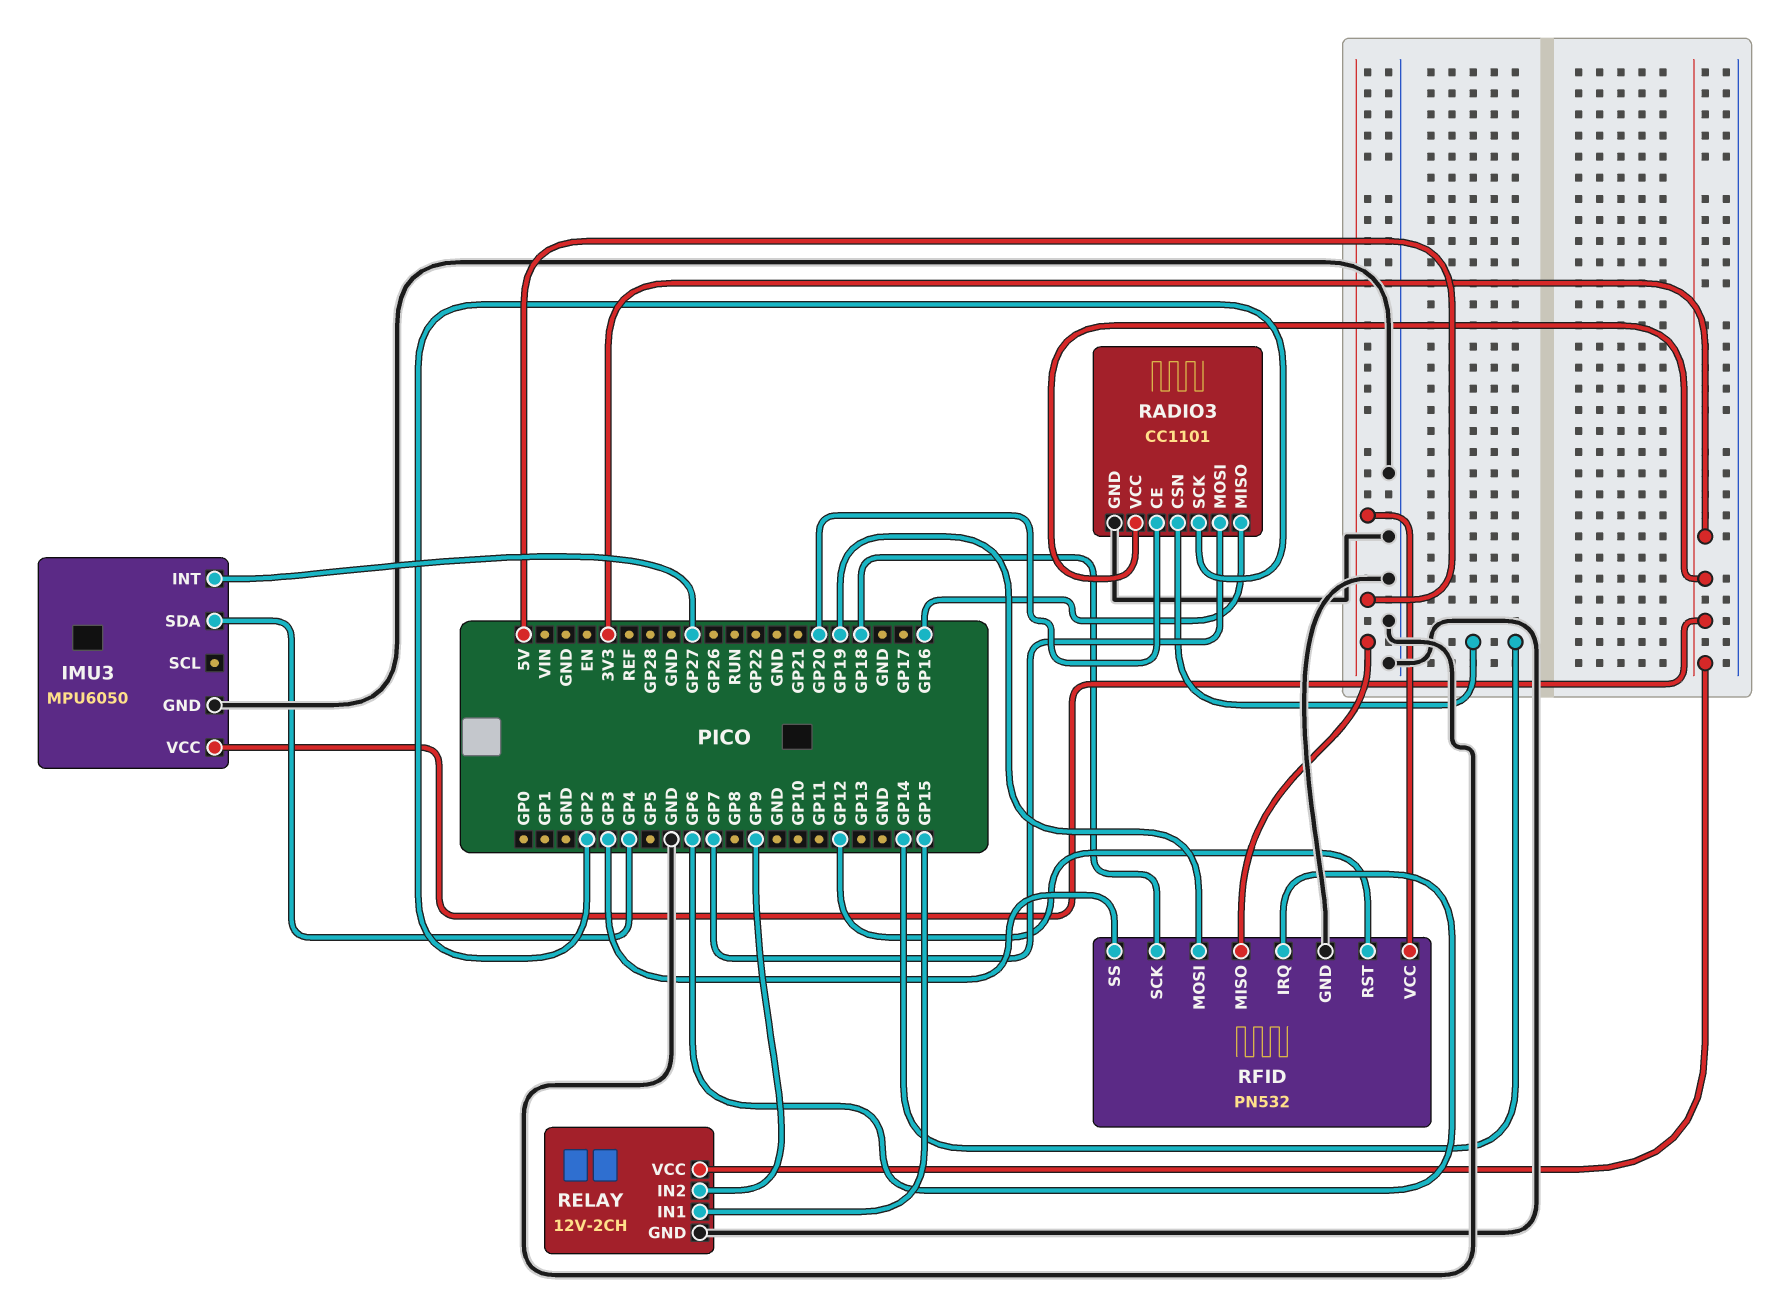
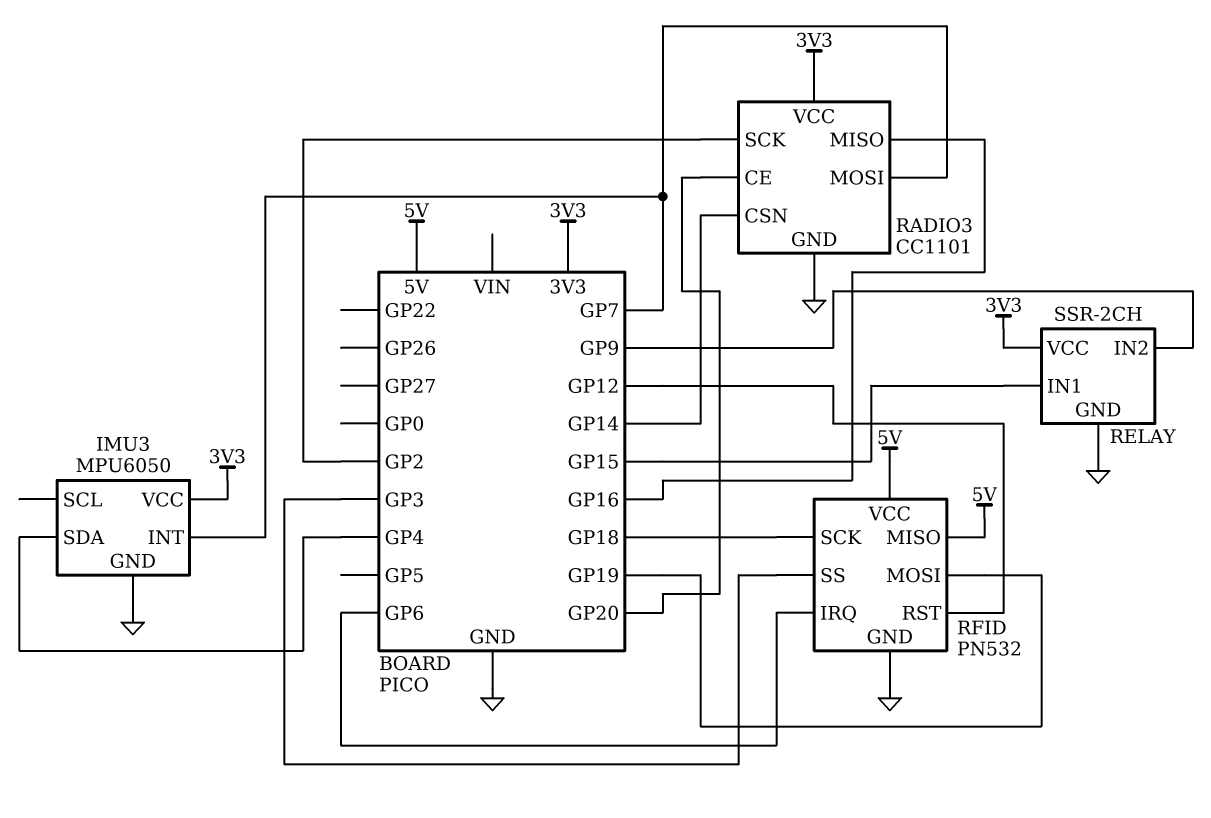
IMU3 pin INT: GP27 -> GP7
RELAY: 12V-2CH -> SSR-2CH

